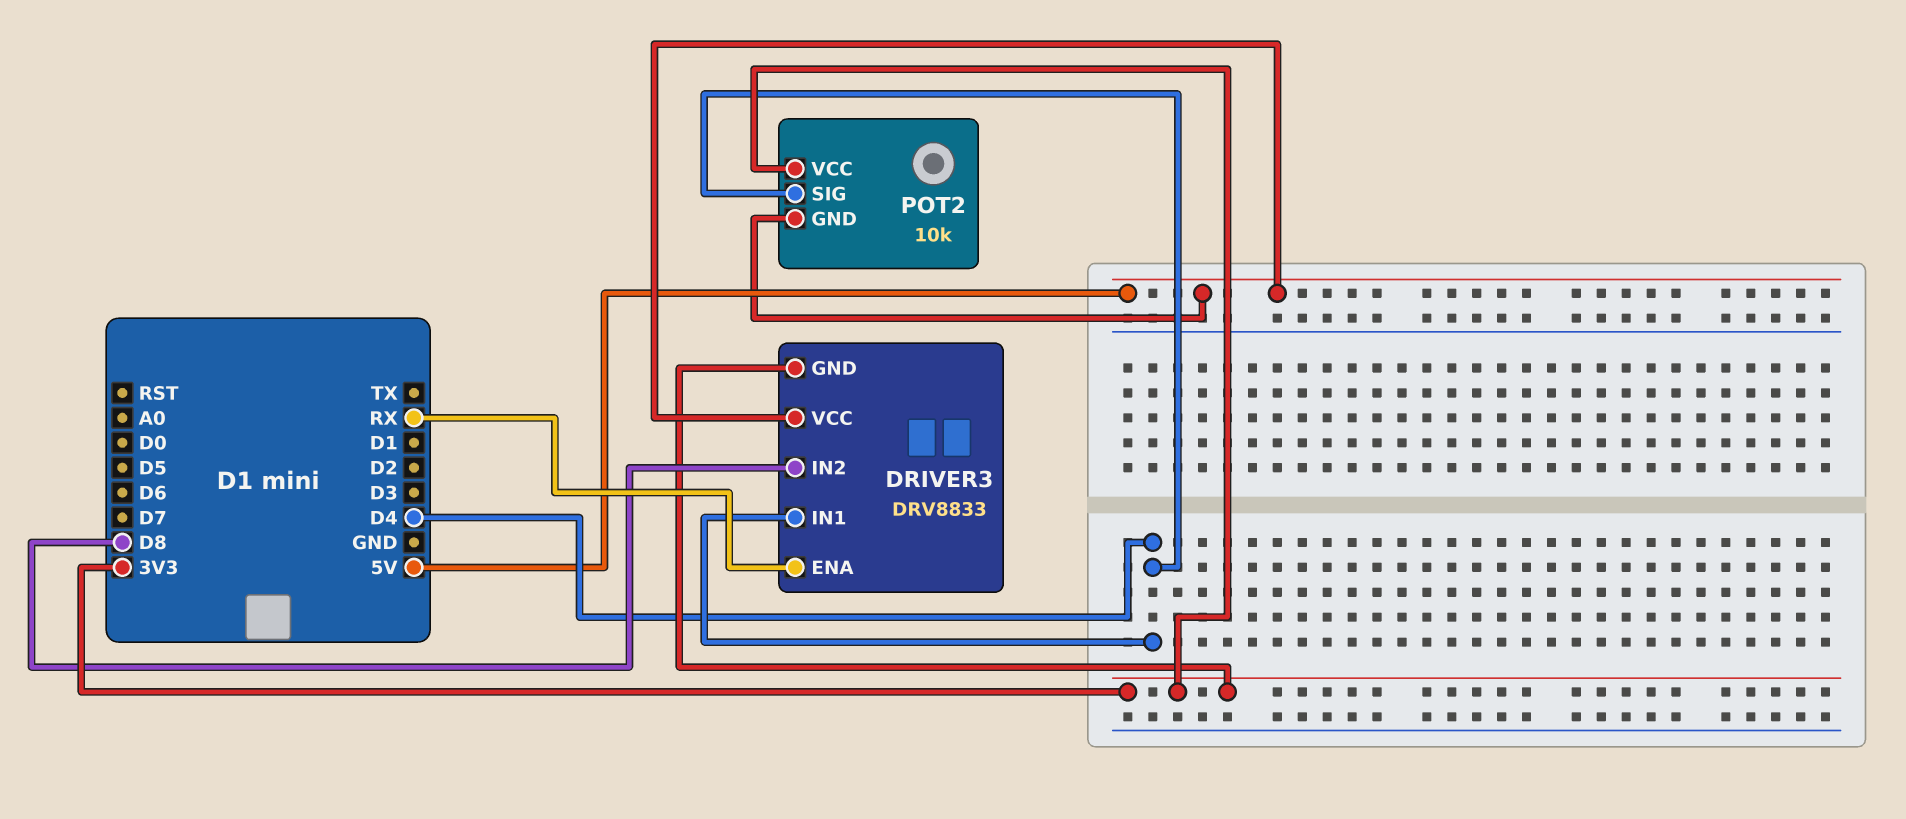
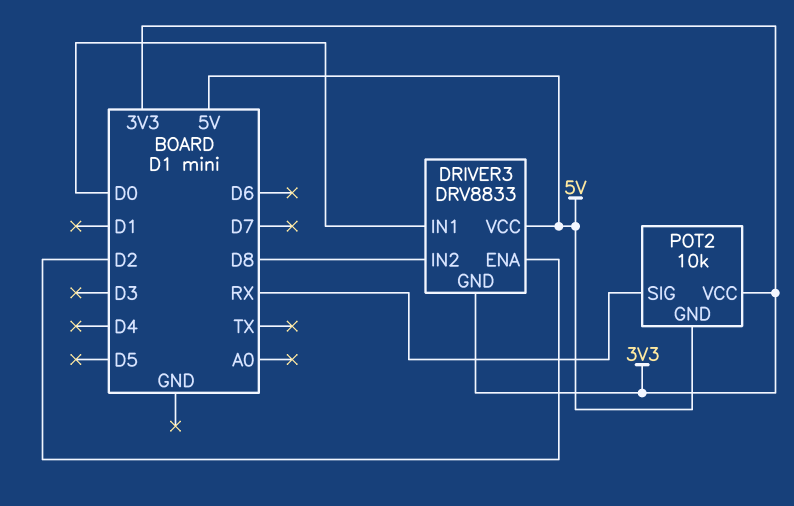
DRIVER3 pin ENA: RX -> D2
DRIVER3 pin IN1: D4 -> D0
POT2 pin SIG: D4 -> RX

